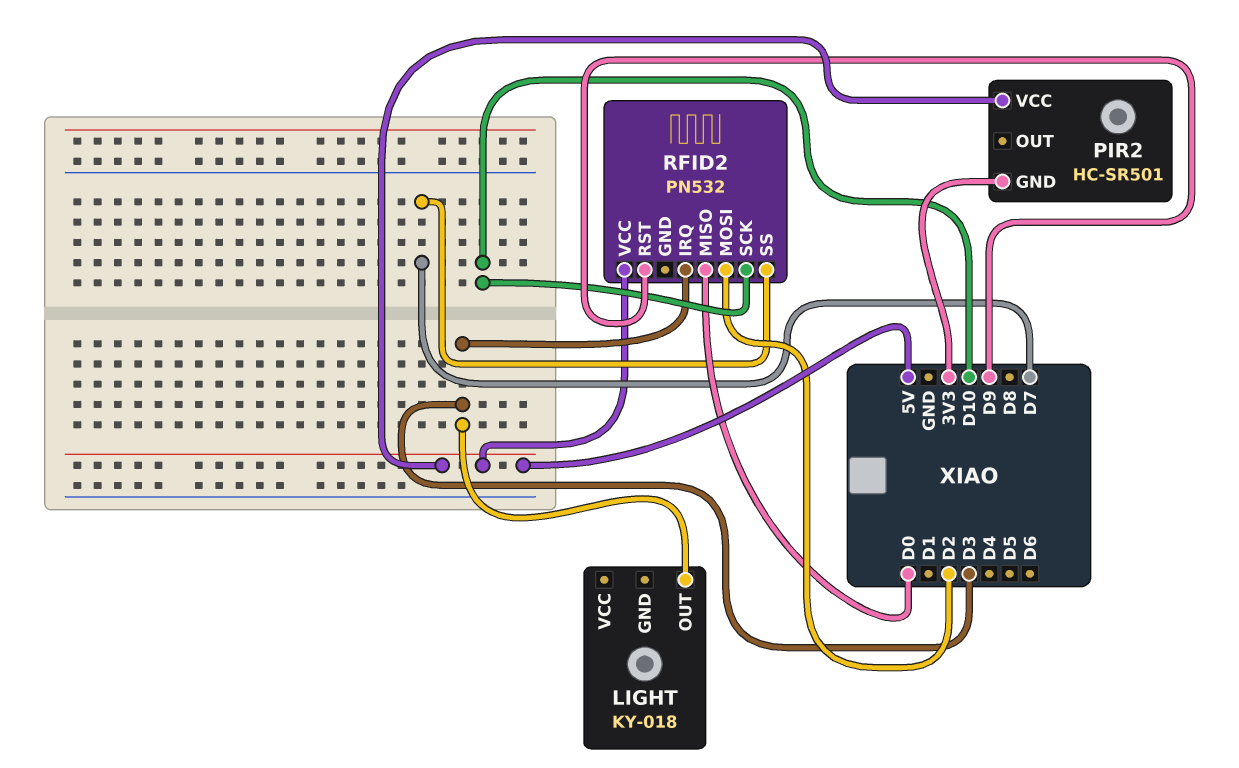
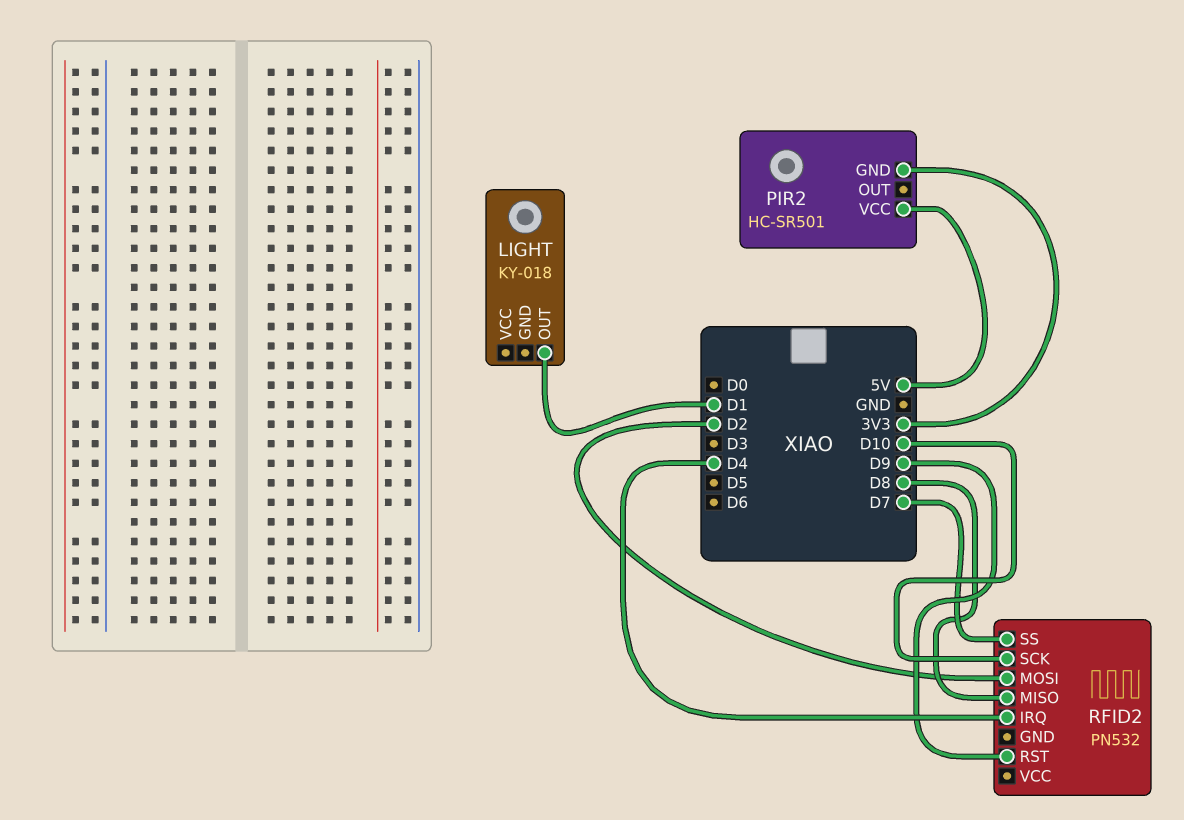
LIGHT pin OUT: D3 -> D1
RFID2 pin IRQ: D3 -> D4
RFID2 pin MISO: D0 -> D8
RFID2 pin VCC: 5V -> none

